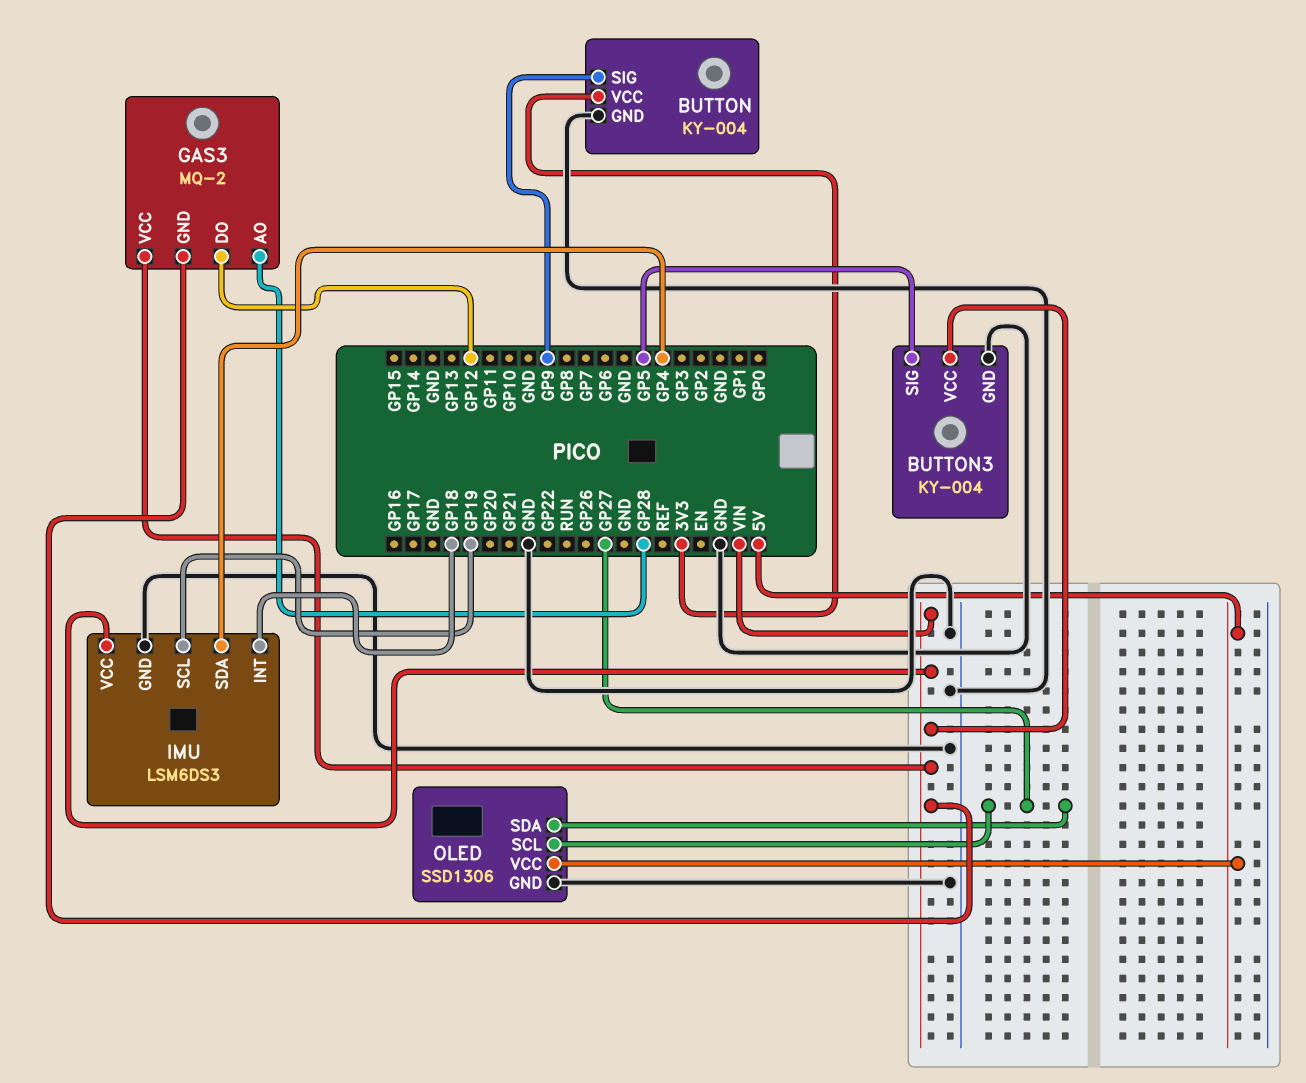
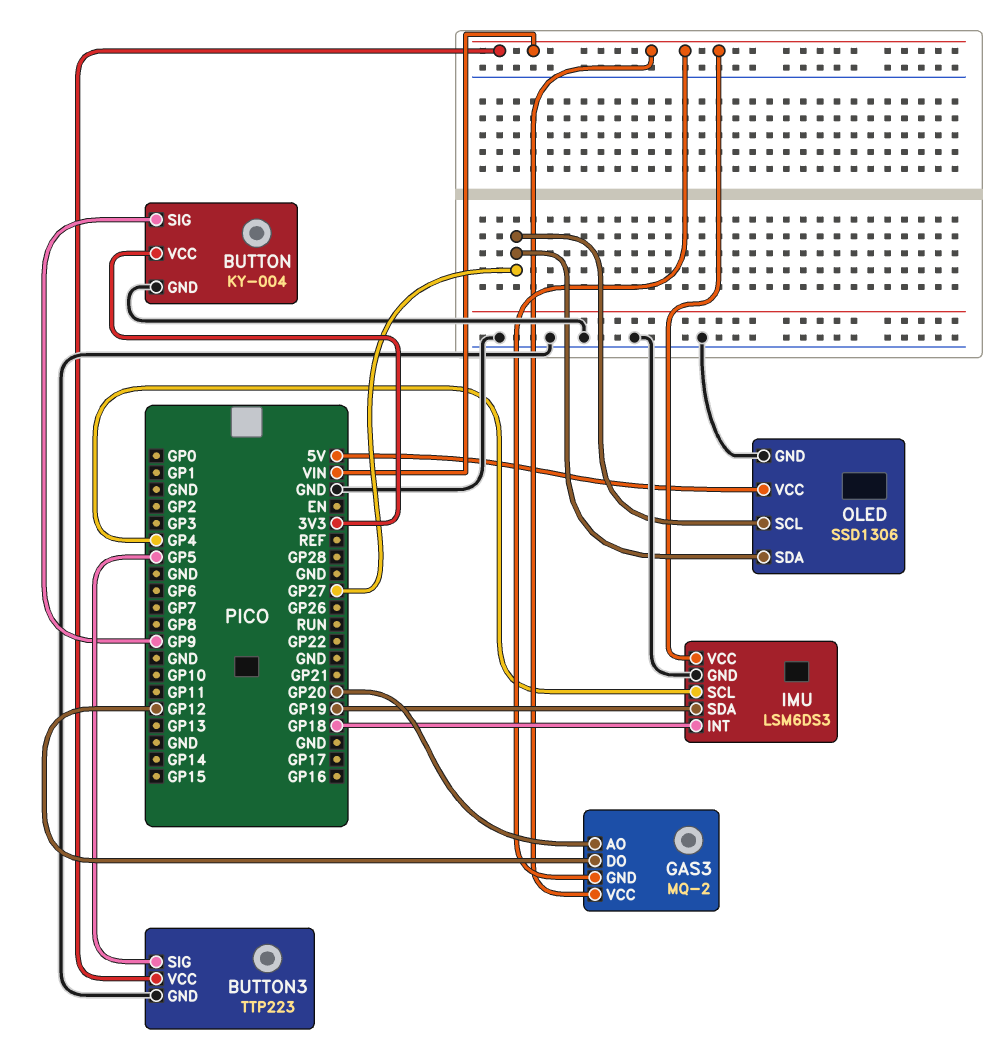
BUTTON3: KY-004 -> TTP223
GAS3 pin AO: GP28 -> GP20
IMU pin SCL: GP19 -> GP4
IMU pin SDA: GP4 -> GP19

